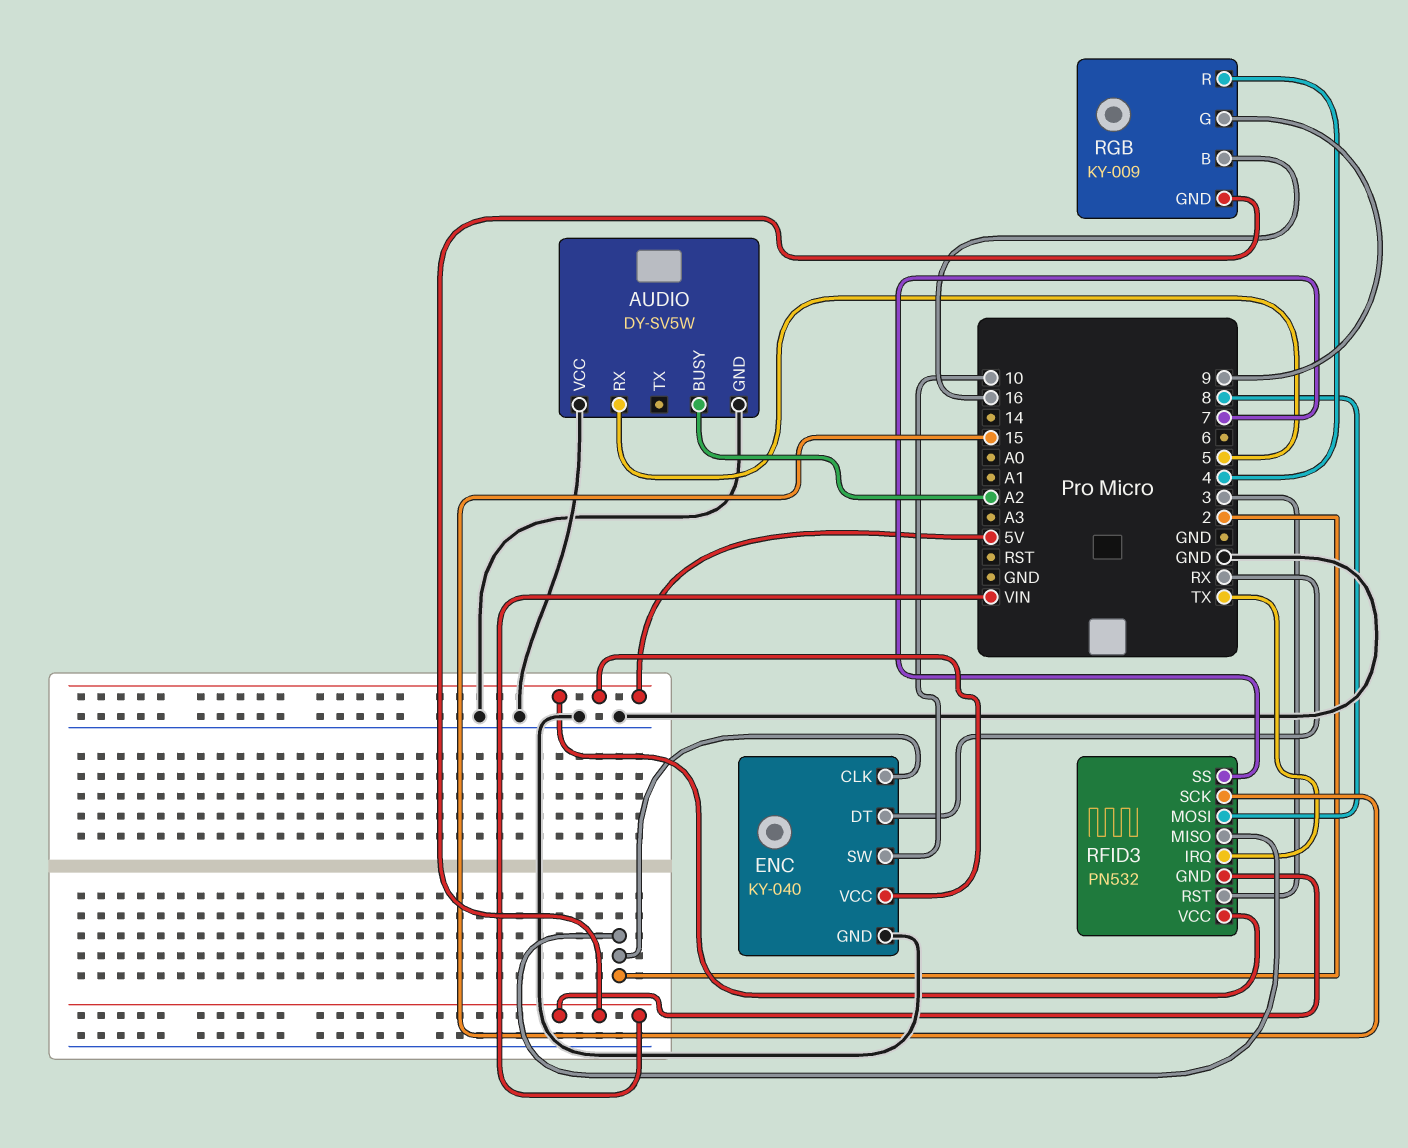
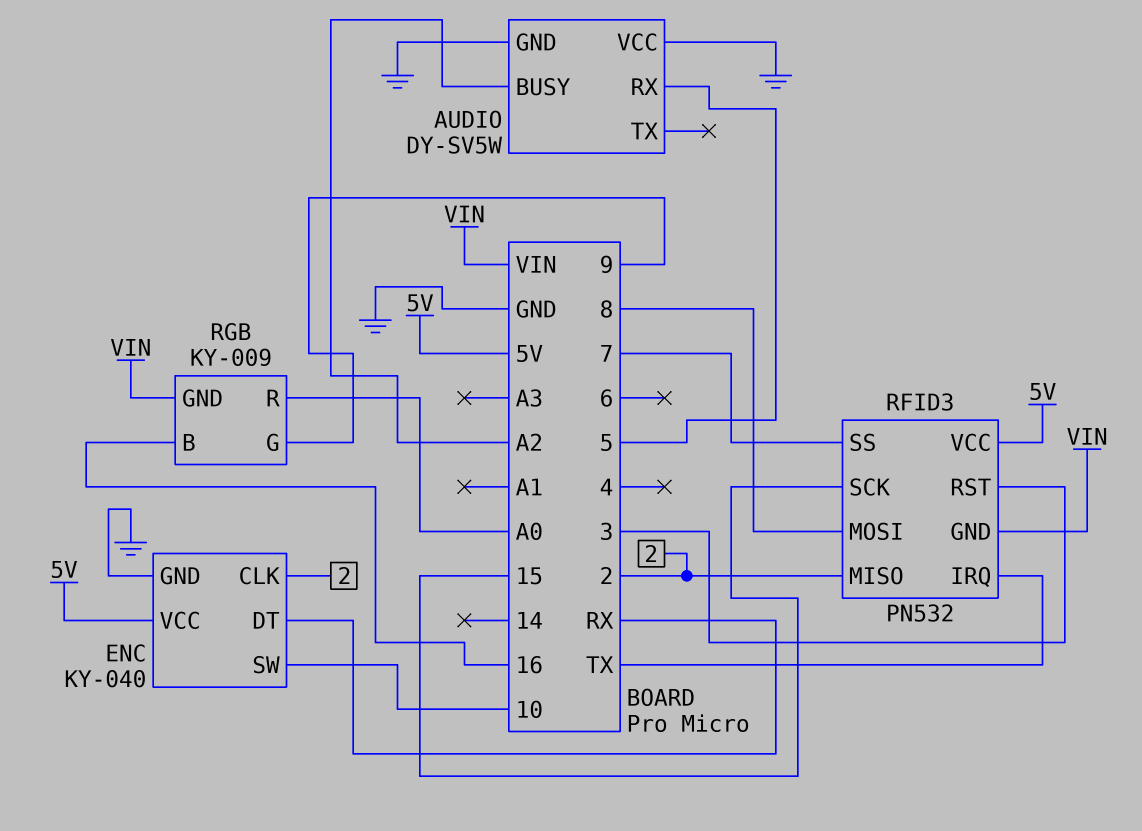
RGB pin R: 4 -> A0

